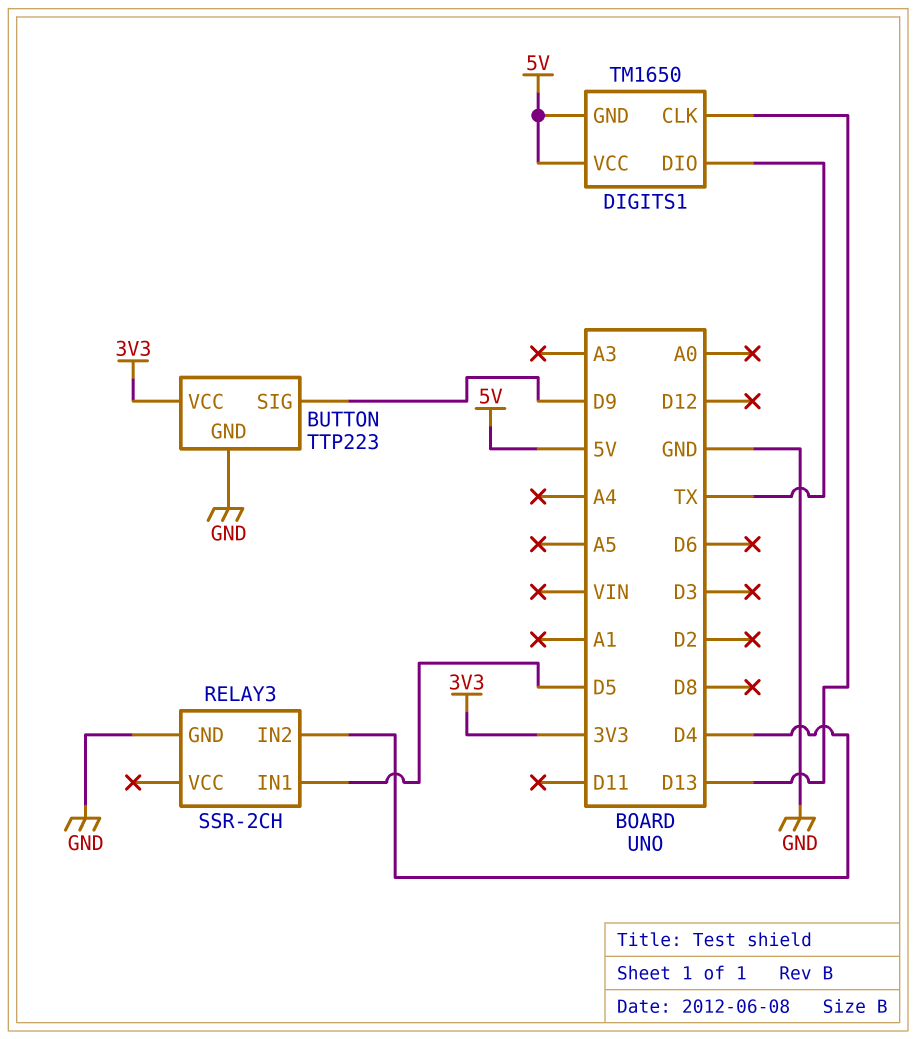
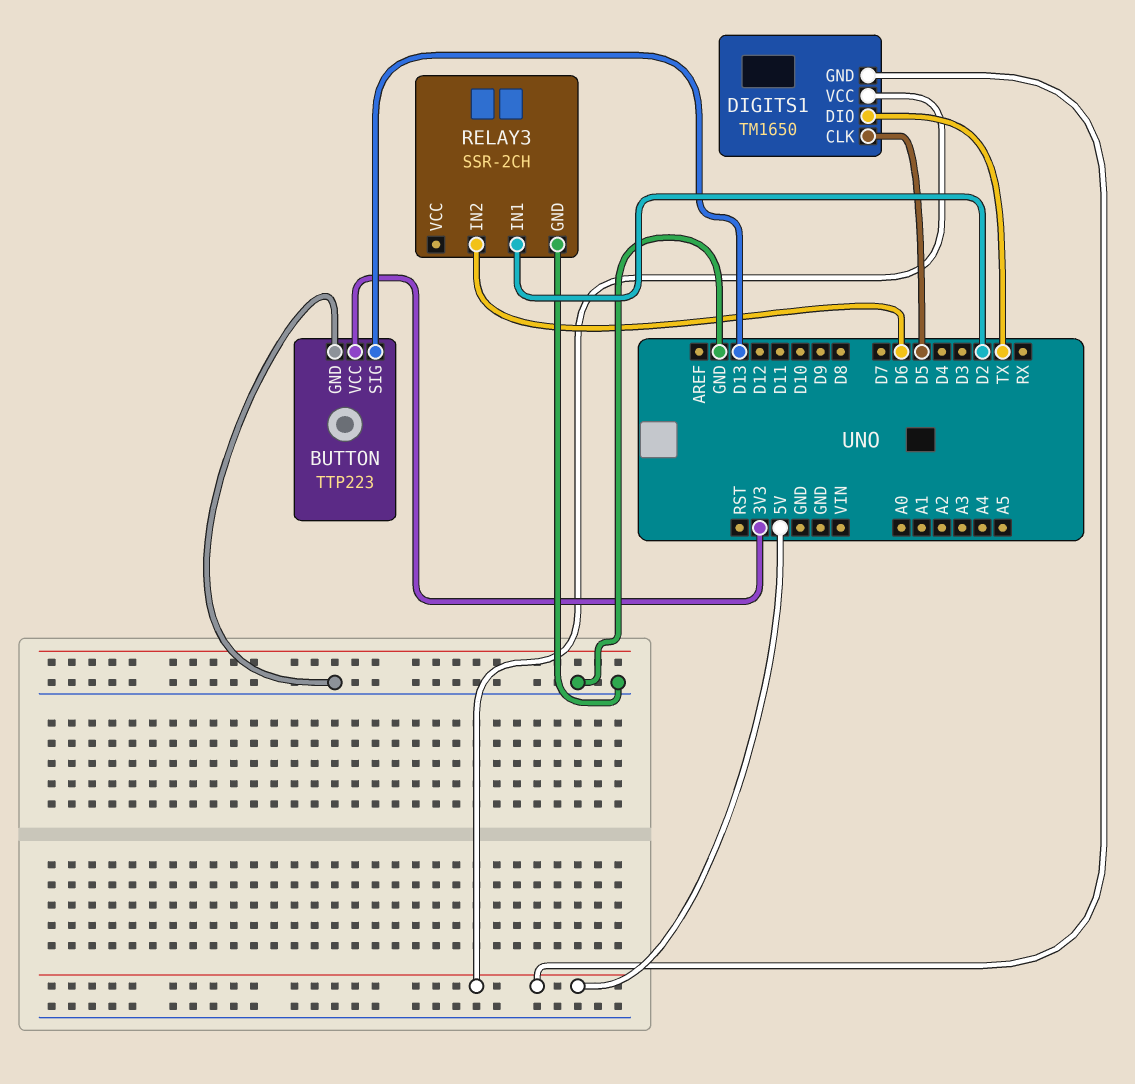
BUTTON pin SIG: D9 -> D13
DIGITS1 pin CLK: D13 -> D5
RELAY3 pin IN1: D5 -> D2
RELAY3 pin IN2: D4 -> D6

